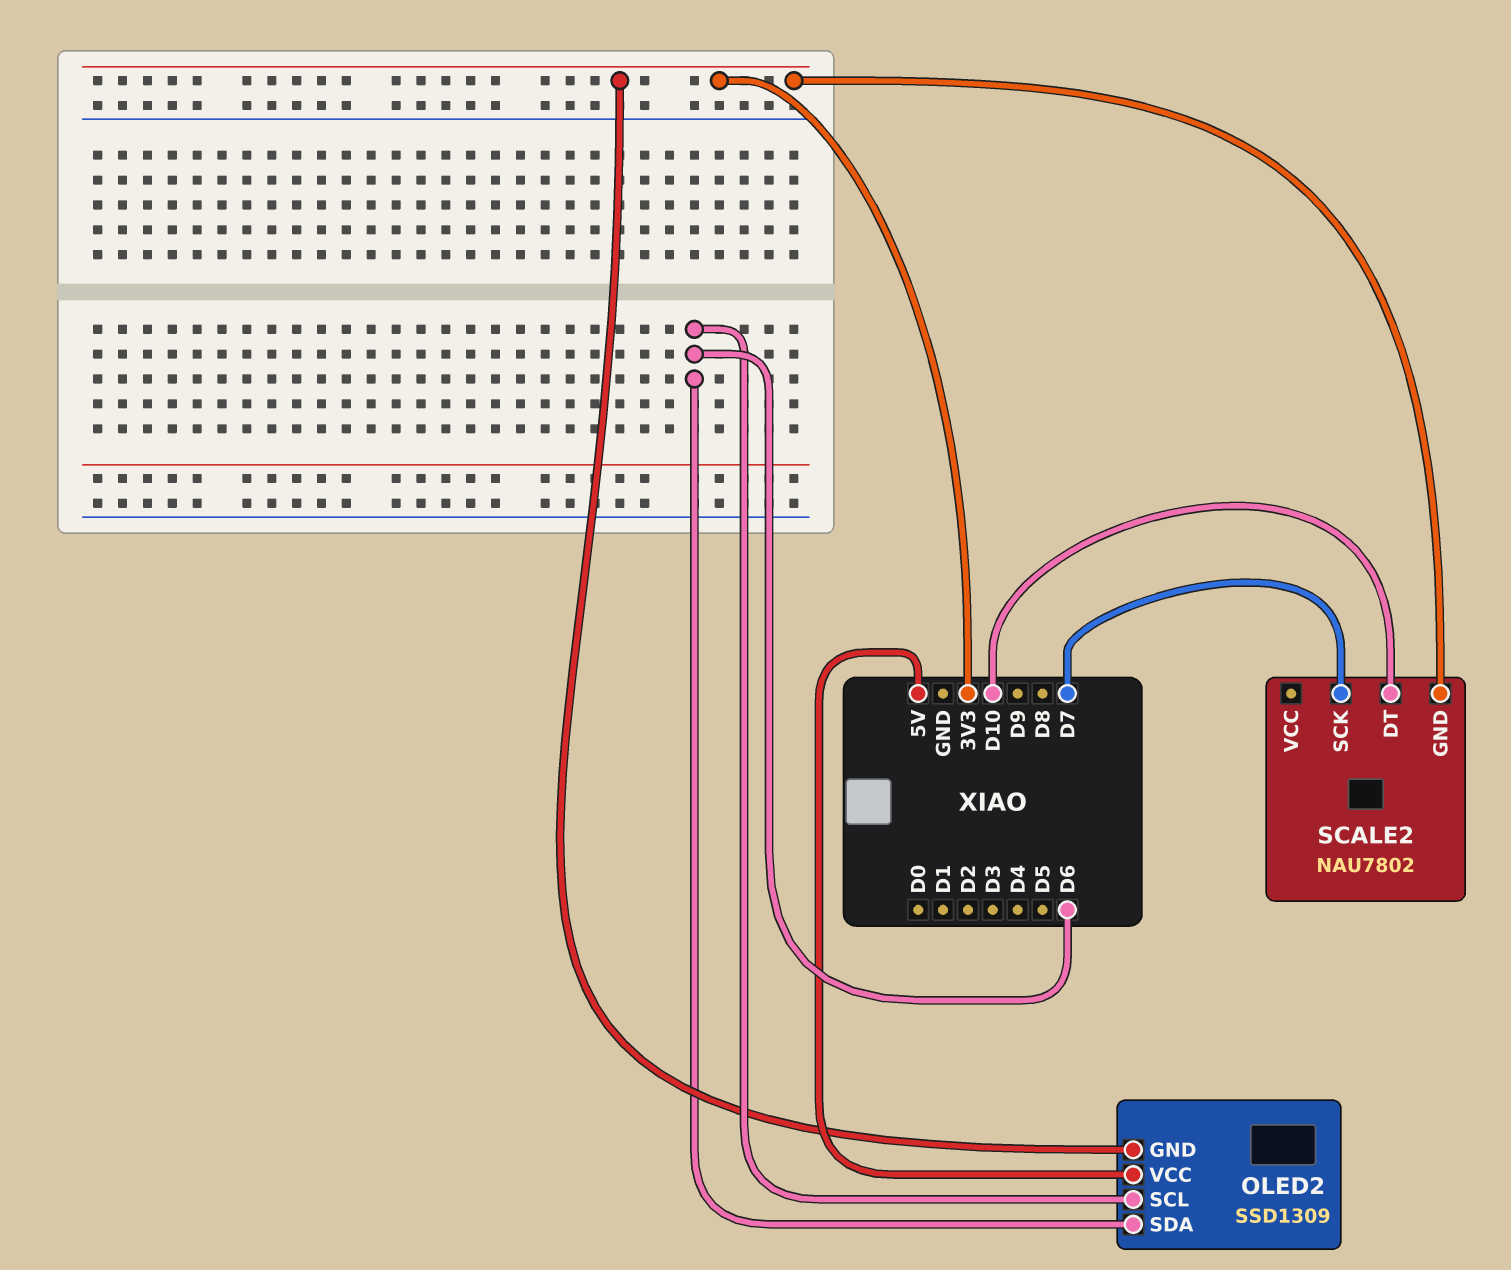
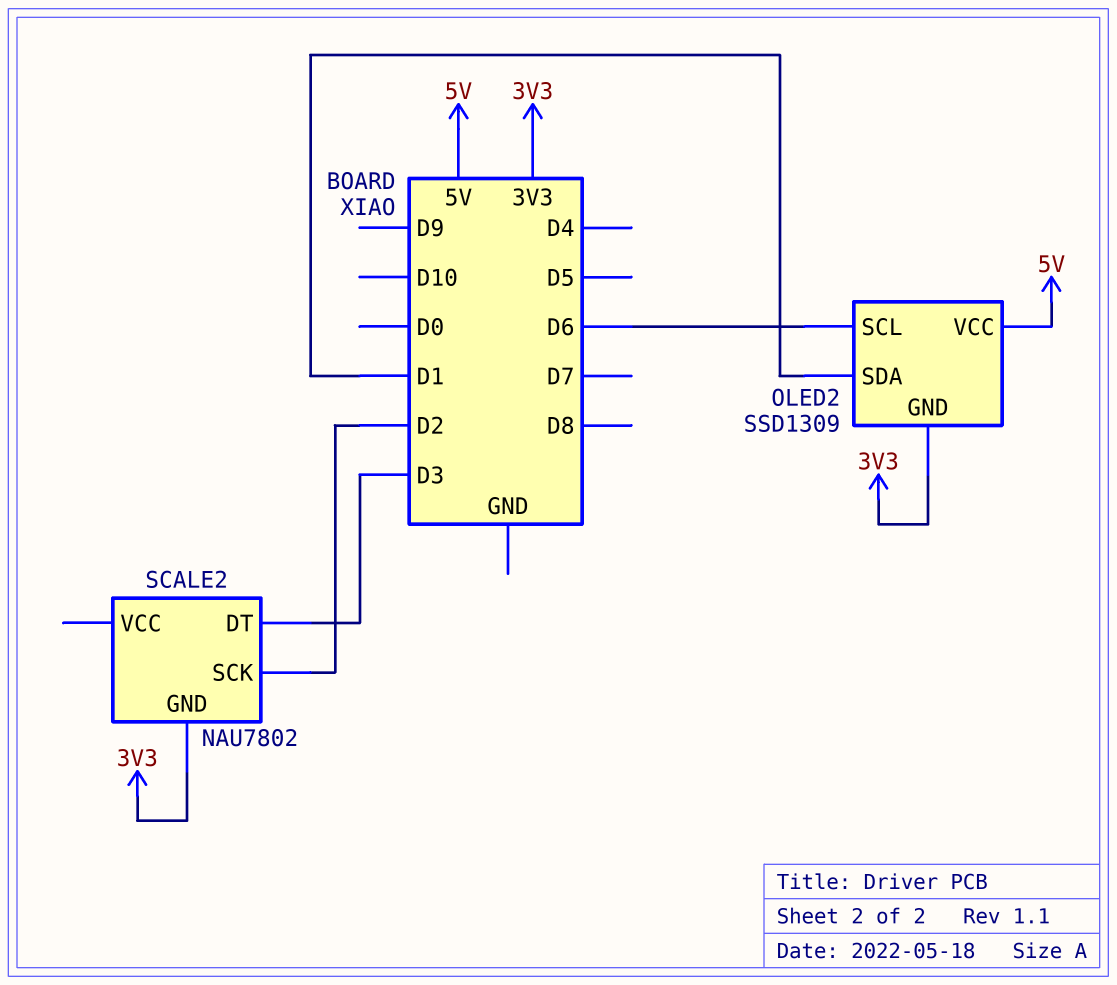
OLED2 pin SDA: D6 -> D1
SCALE2 pin DT: D10 -> D3
SCALE2 pin SCK: D7 -> D2

